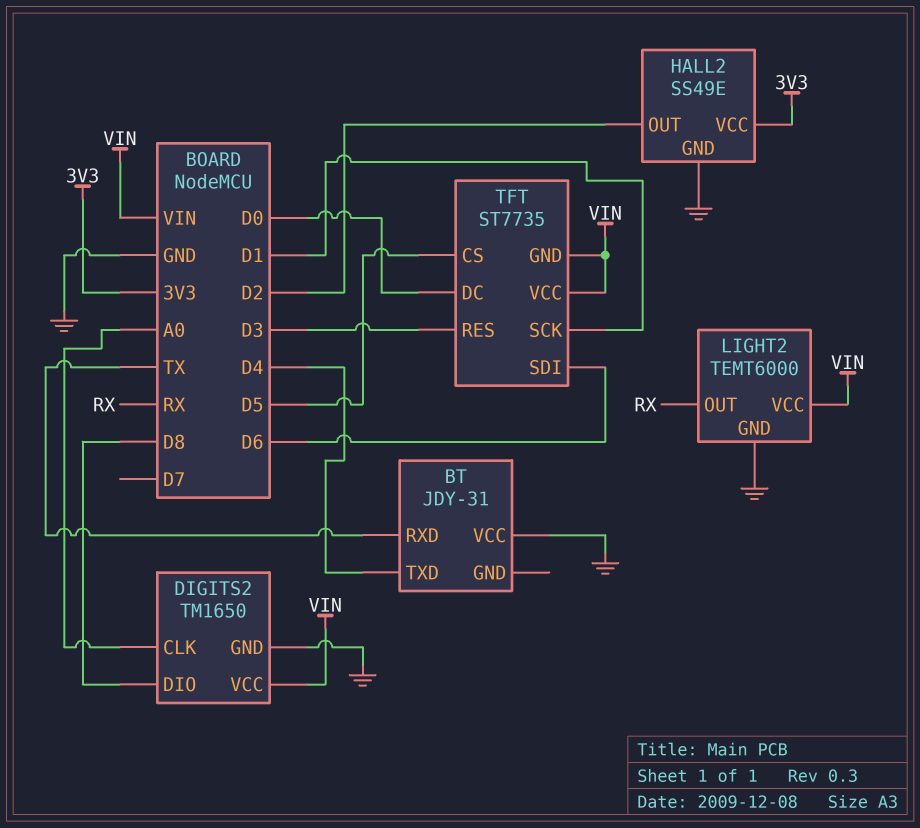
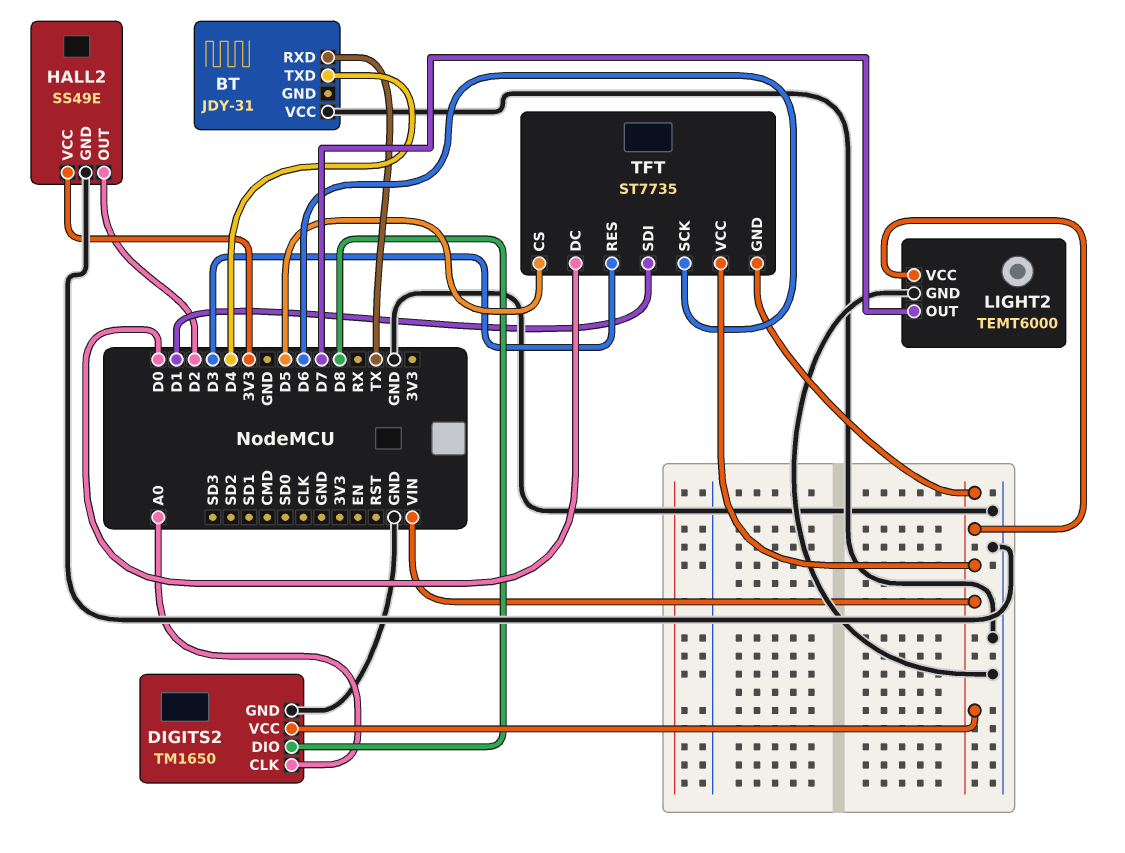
LIGHT2 pin OUT: RX -> D7
TFT pin SCK: D1 -> D6
TFT pin SDI: D6 -> D1

